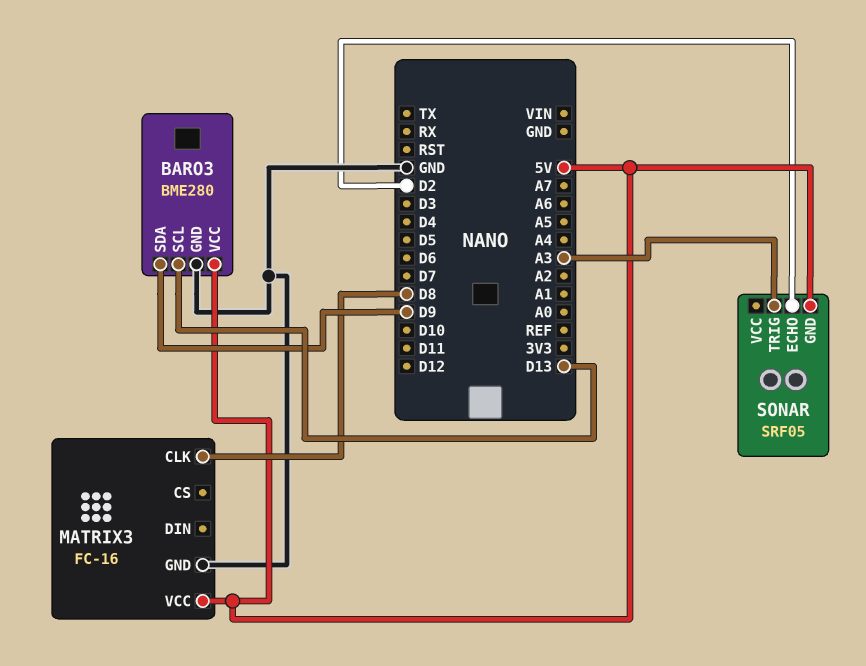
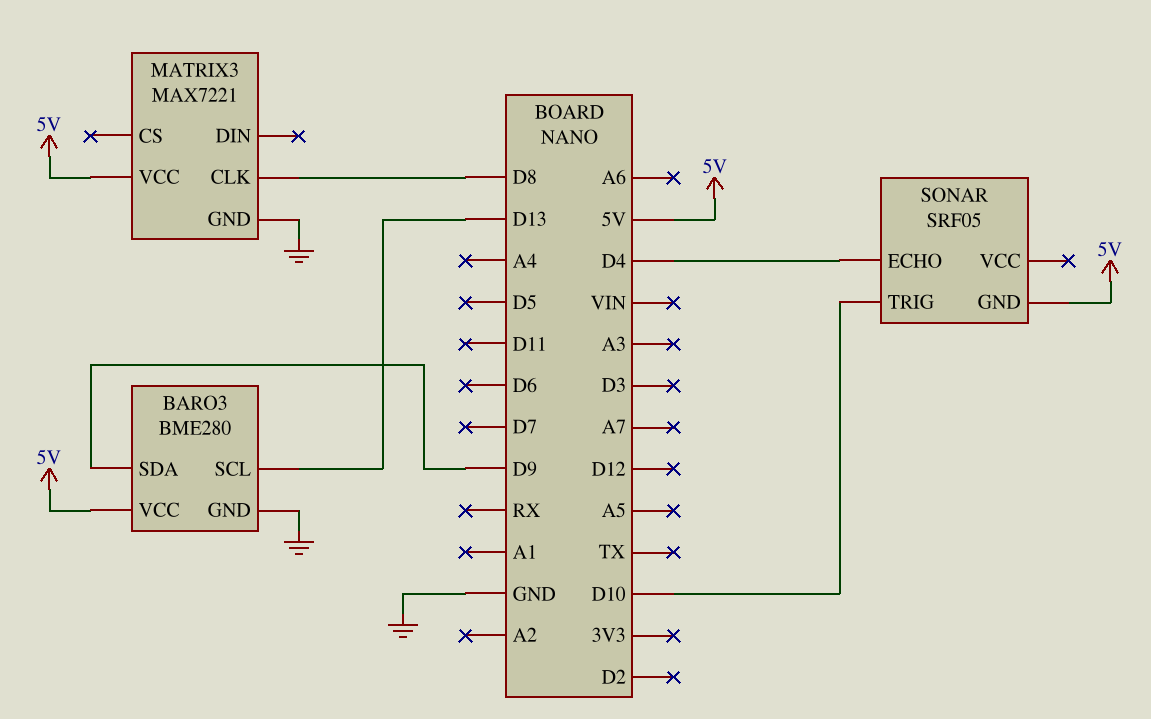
MATRIX3: FC-16 -> MAX7221
SONAR pin ECHO: D2 -> D4
SONAR pin TRIG: A3 -> D10

